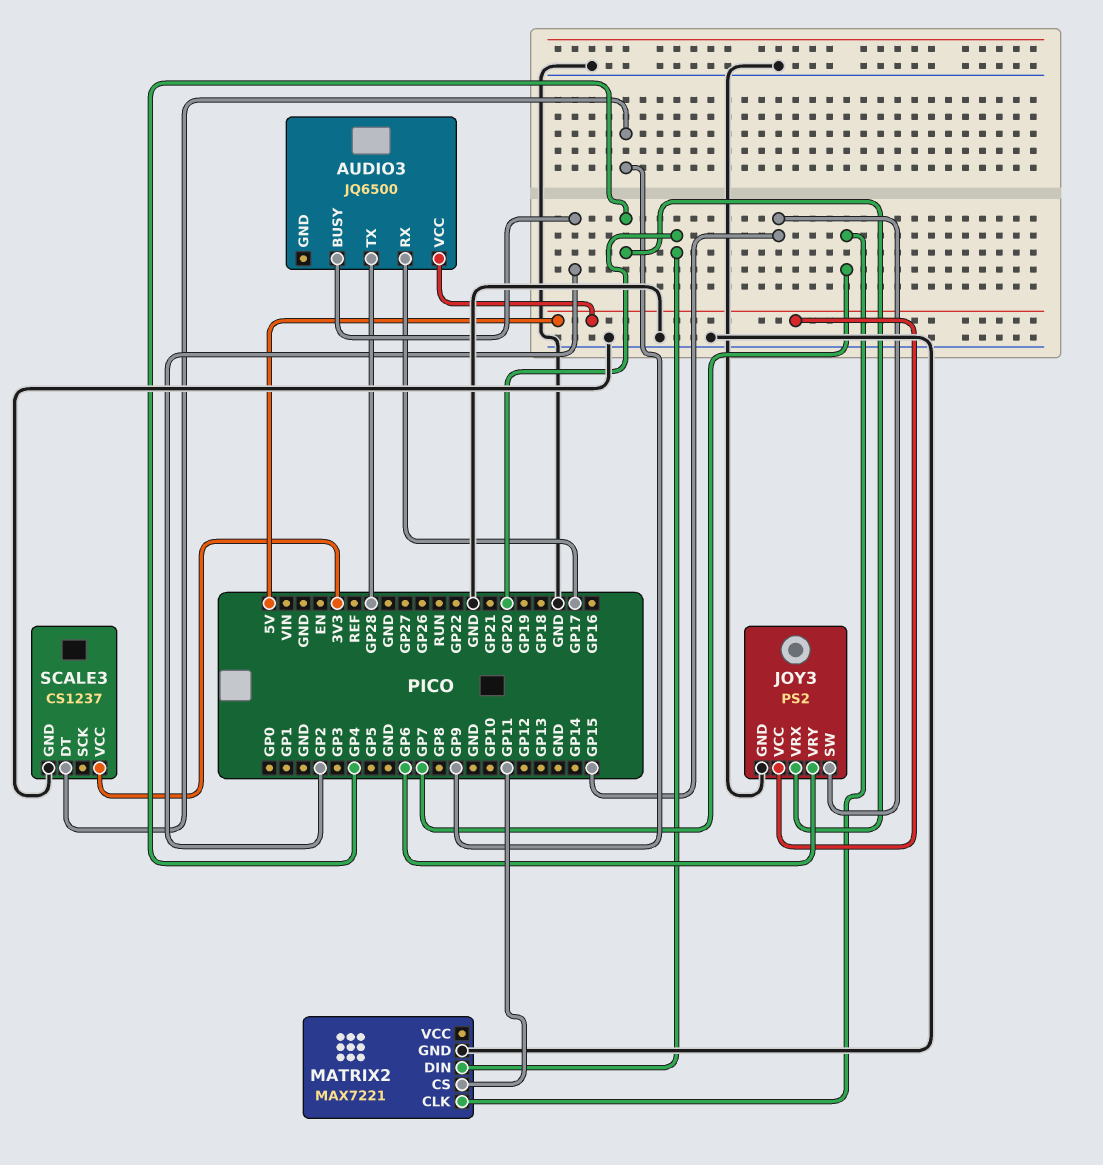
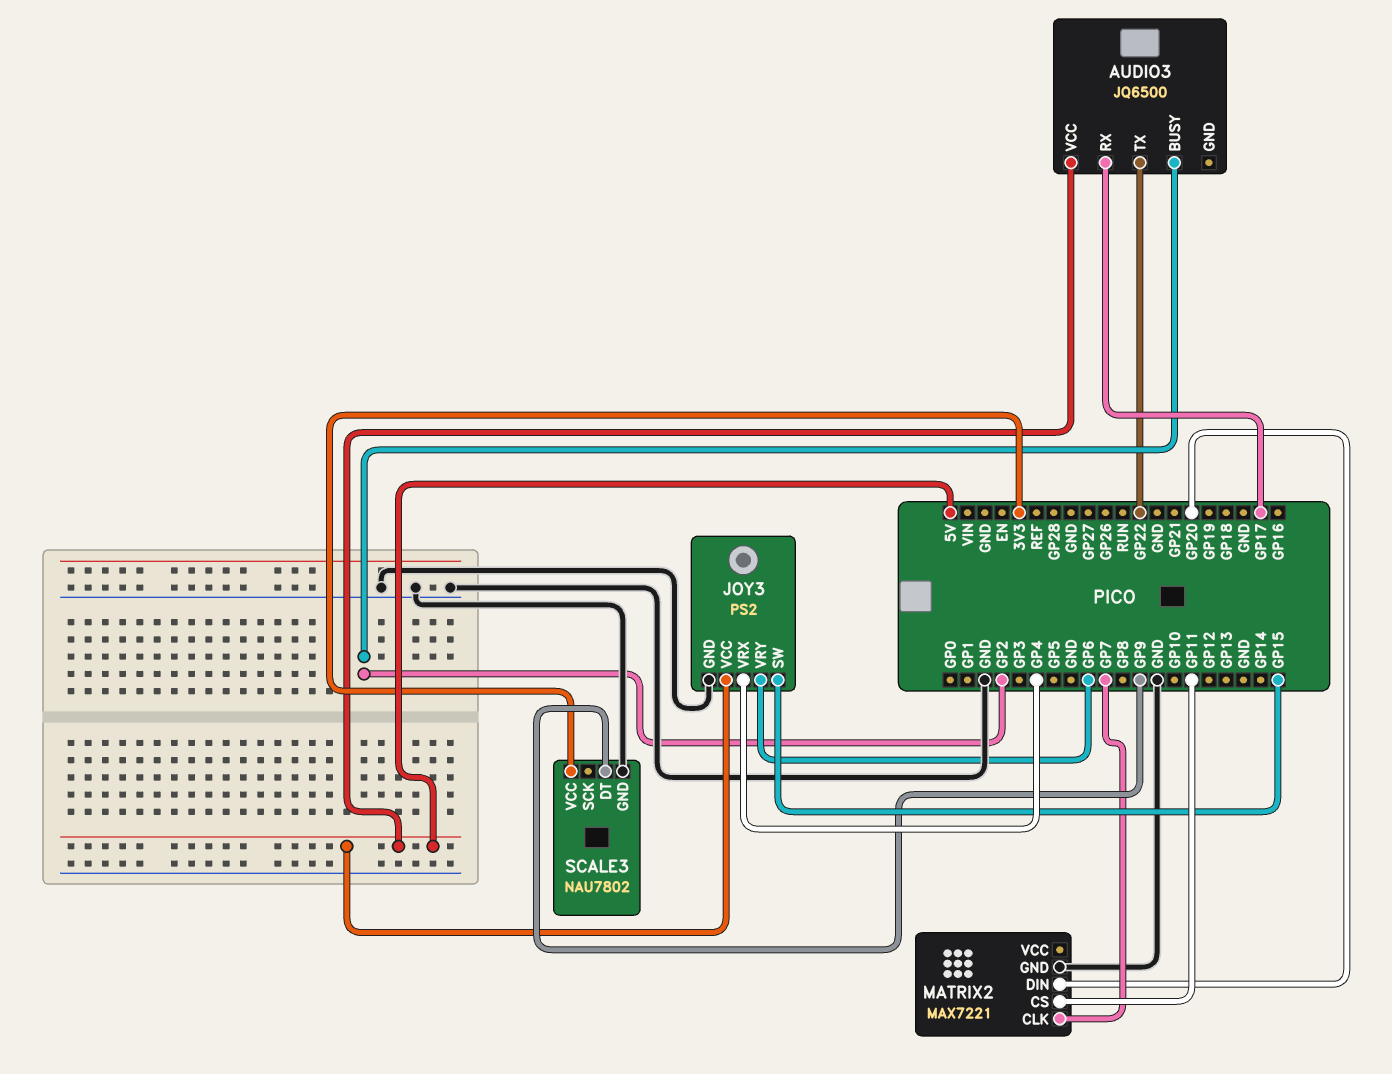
AUDIO3 pin TX: GP28 -> GP22
SCALE3: CS1237 -> NAU7802

